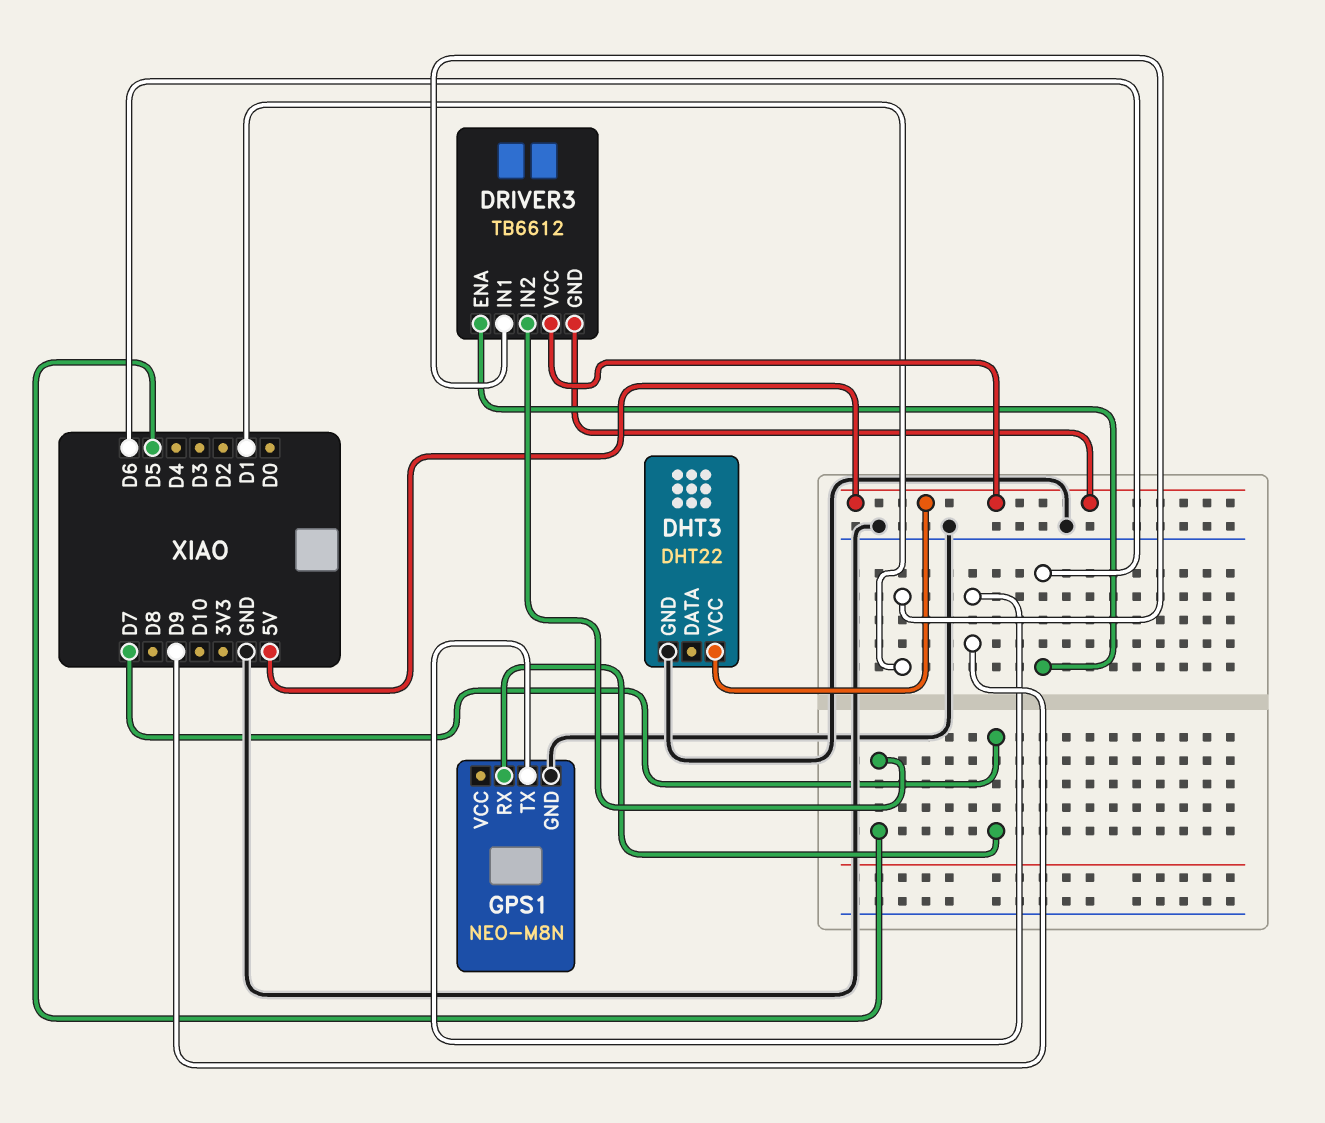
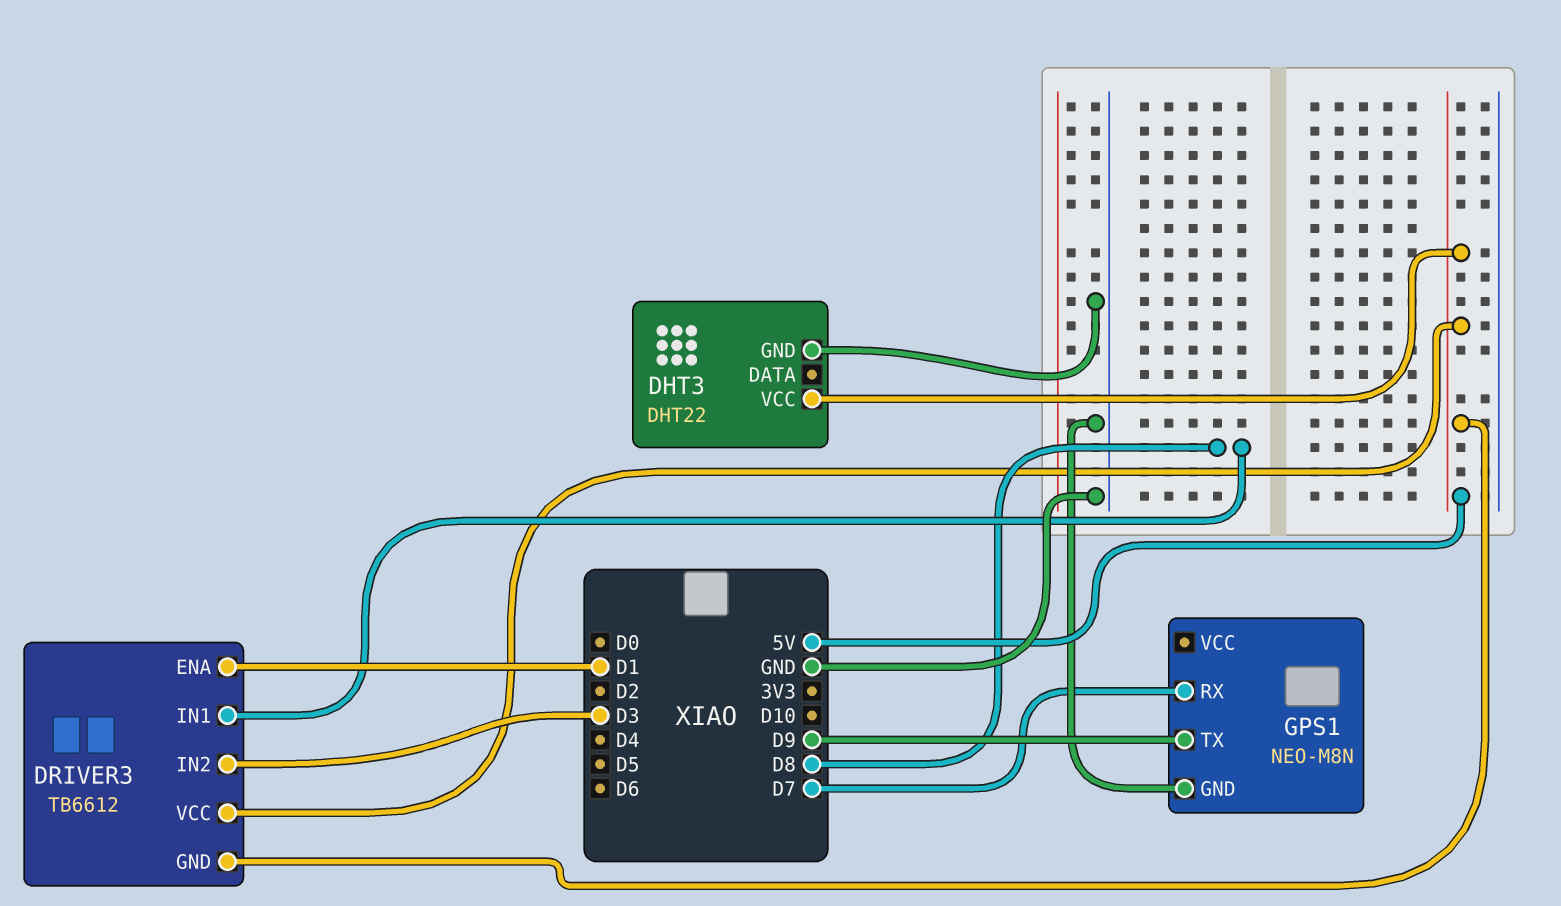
DRIVER3 pin ENA: D6 -> D1
DRIVER3 pin IN1: D1 -> D8
DRIVER3 pin IN2: D5 -> D3

